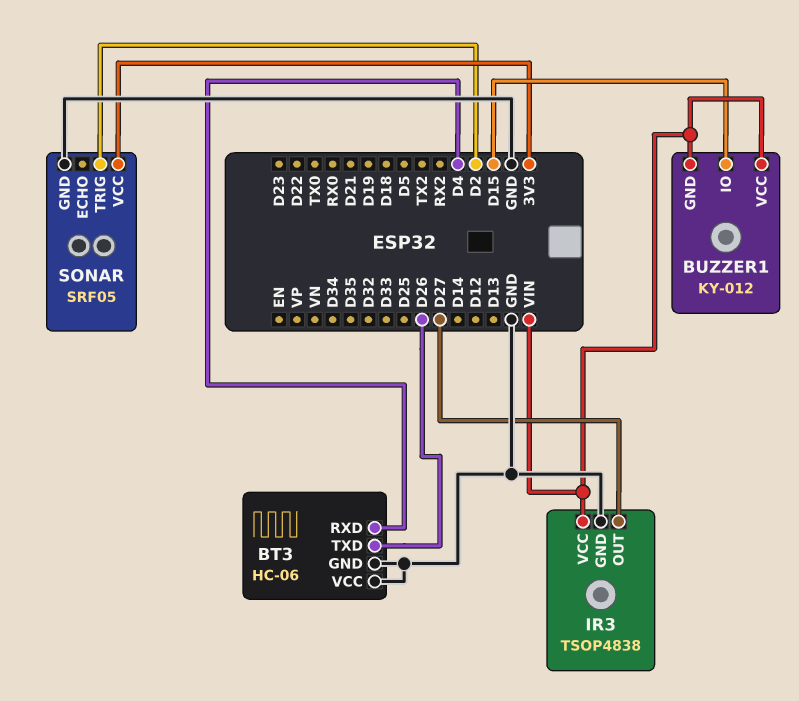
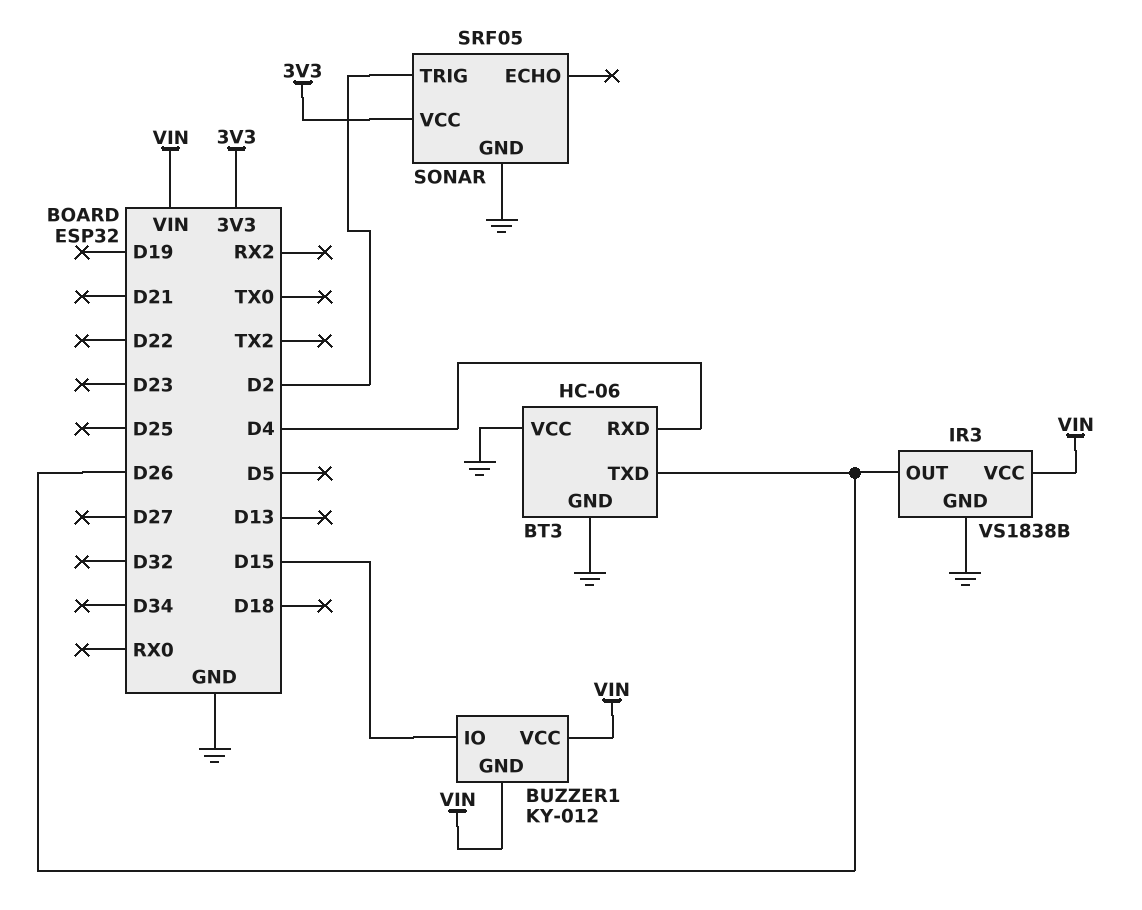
IR3: TSOP4838 -> VS1838B
IR3 pin OUT: D27 -> D26

